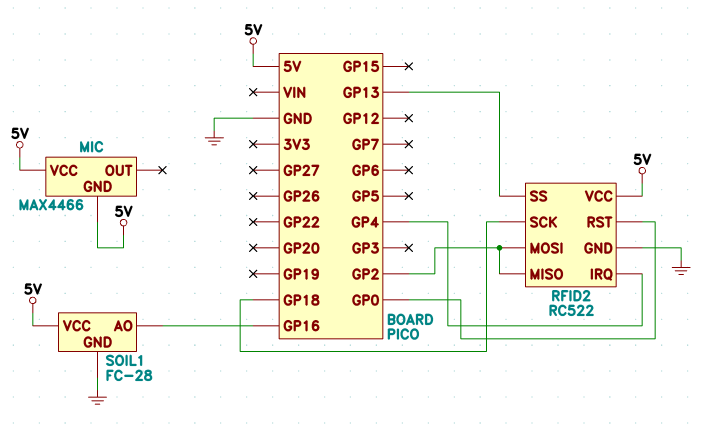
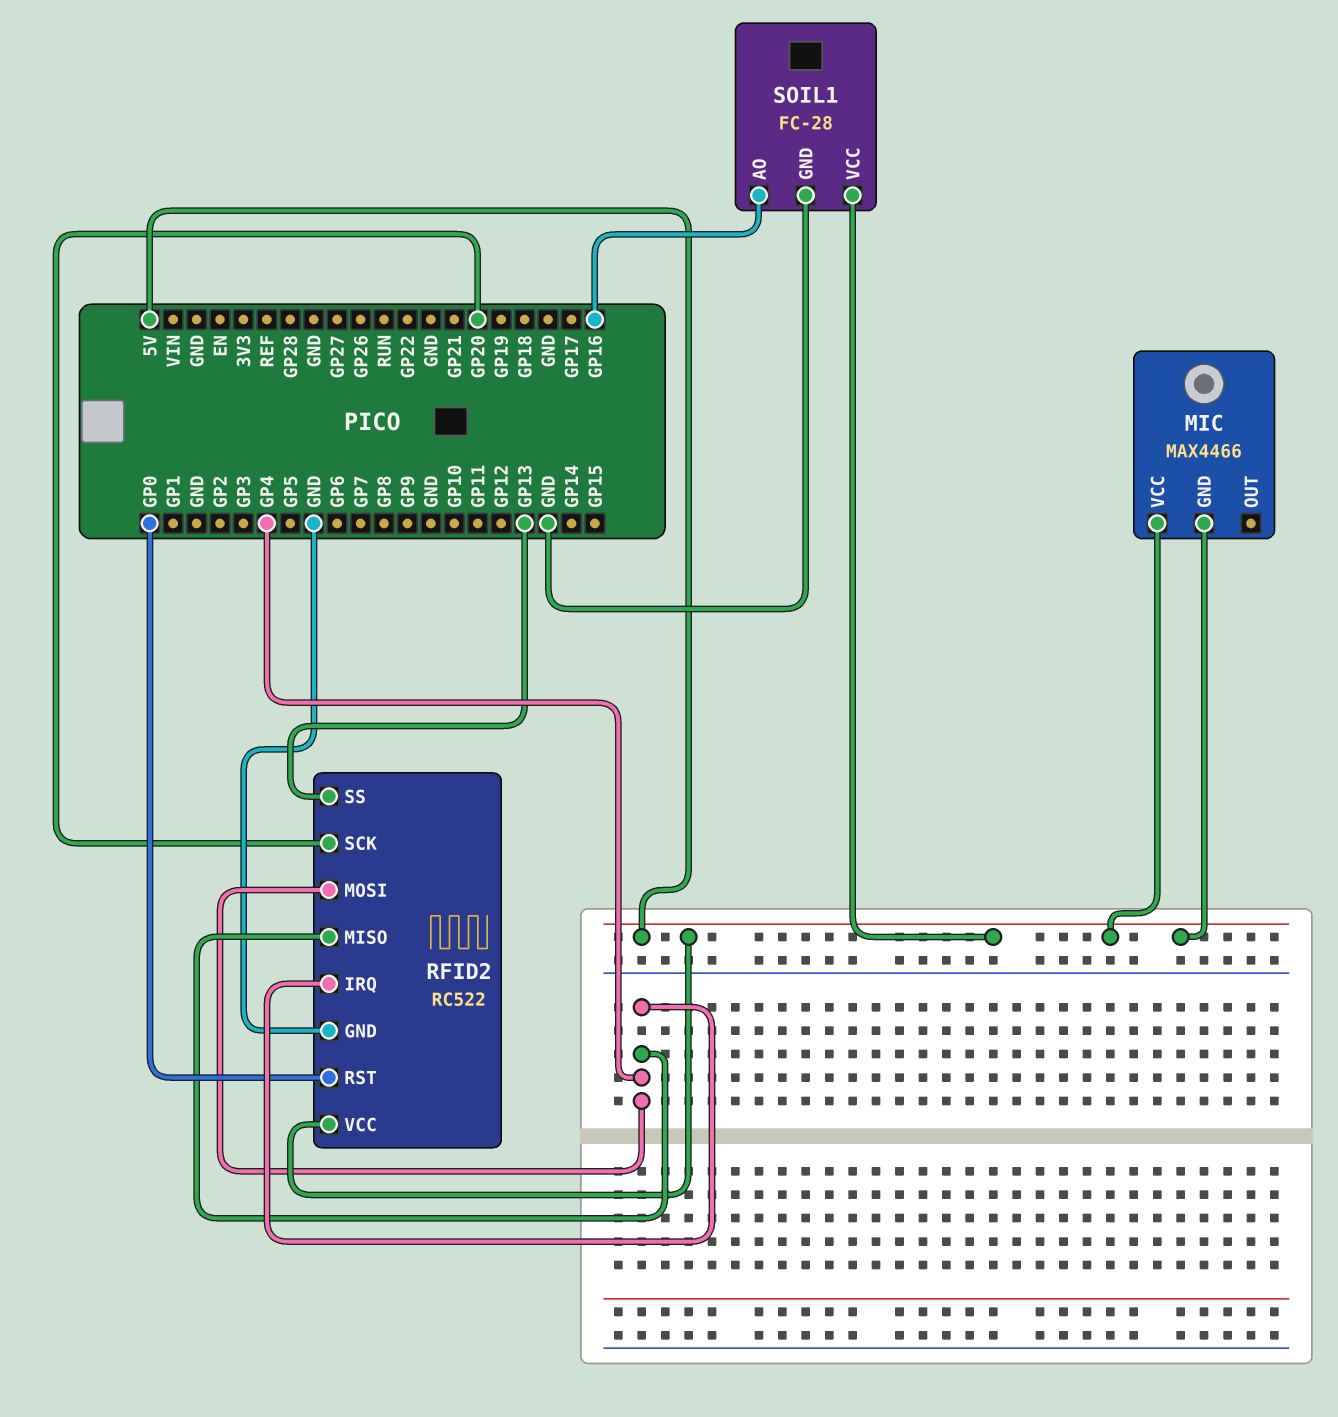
RFID2 pin MISO: GP2 -> GP4
RFID2 pin MOSI: GP2 -> GP4
RFID2 pin SCK: GP18 -> GP20

